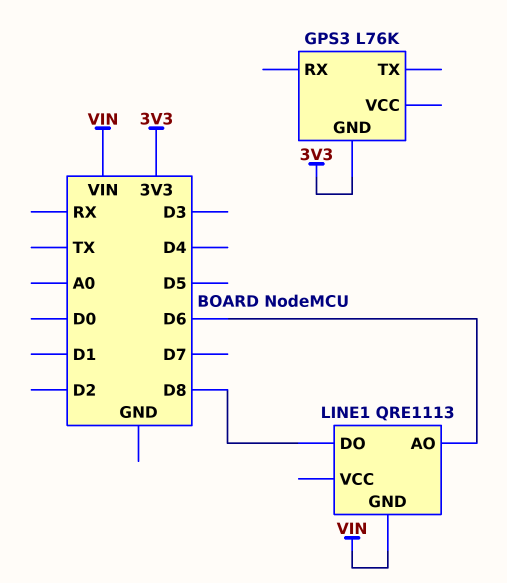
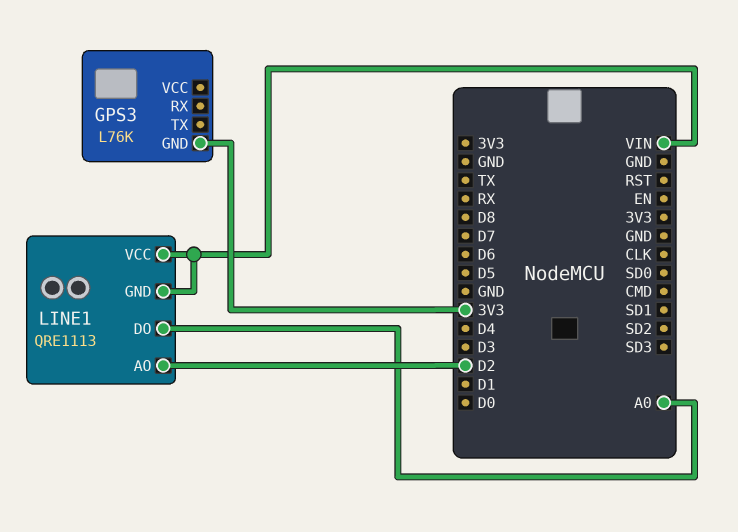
LINE1 pin AO: D6 -> D2
LINE1 pin DO: D8 -> A0
LINE1 pin VCC: none -> VIN

